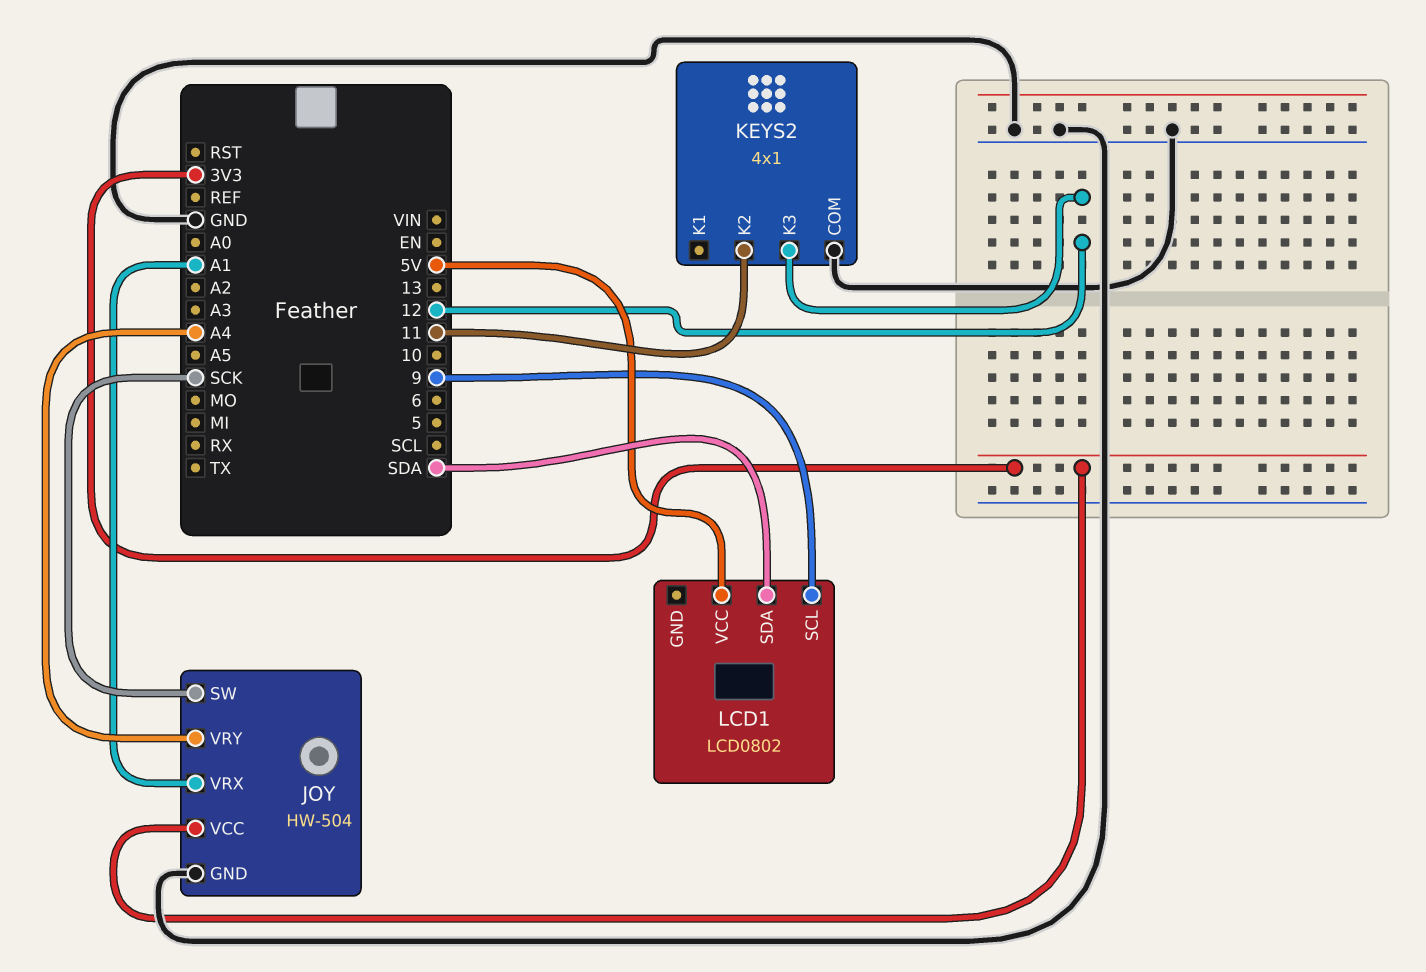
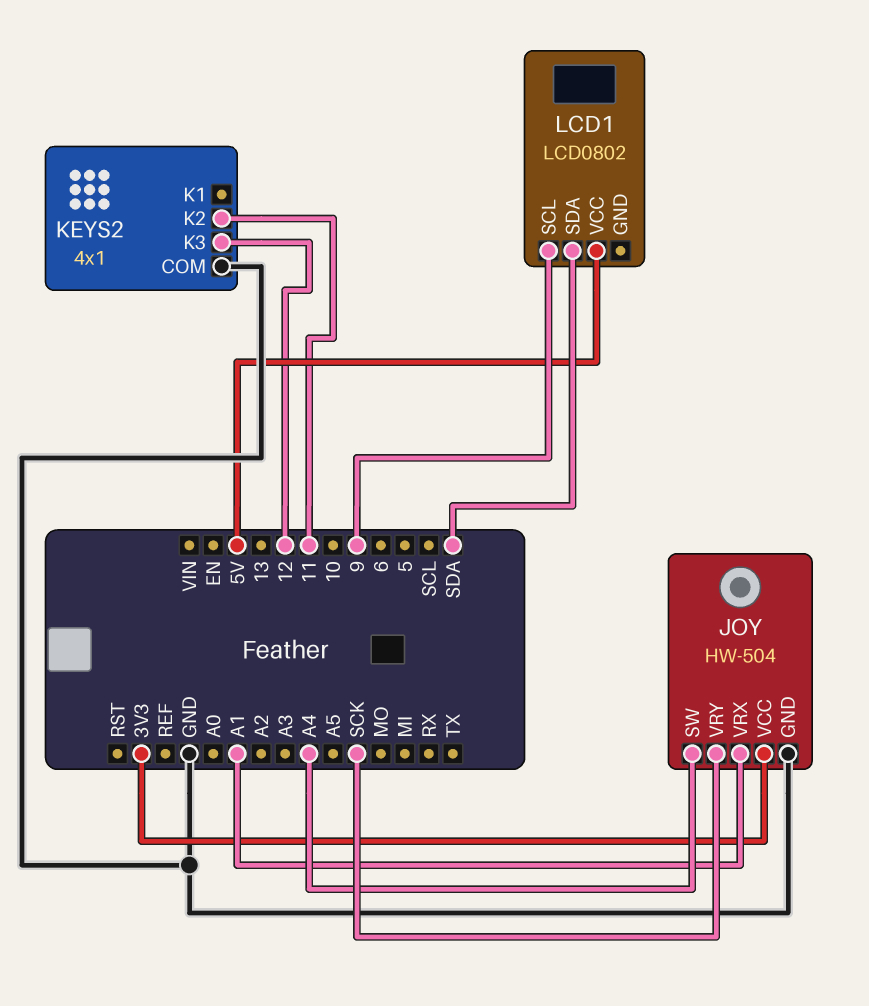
JOY pin SW: SCK -> A4
JOY pin VRY: A4 -> SCK

